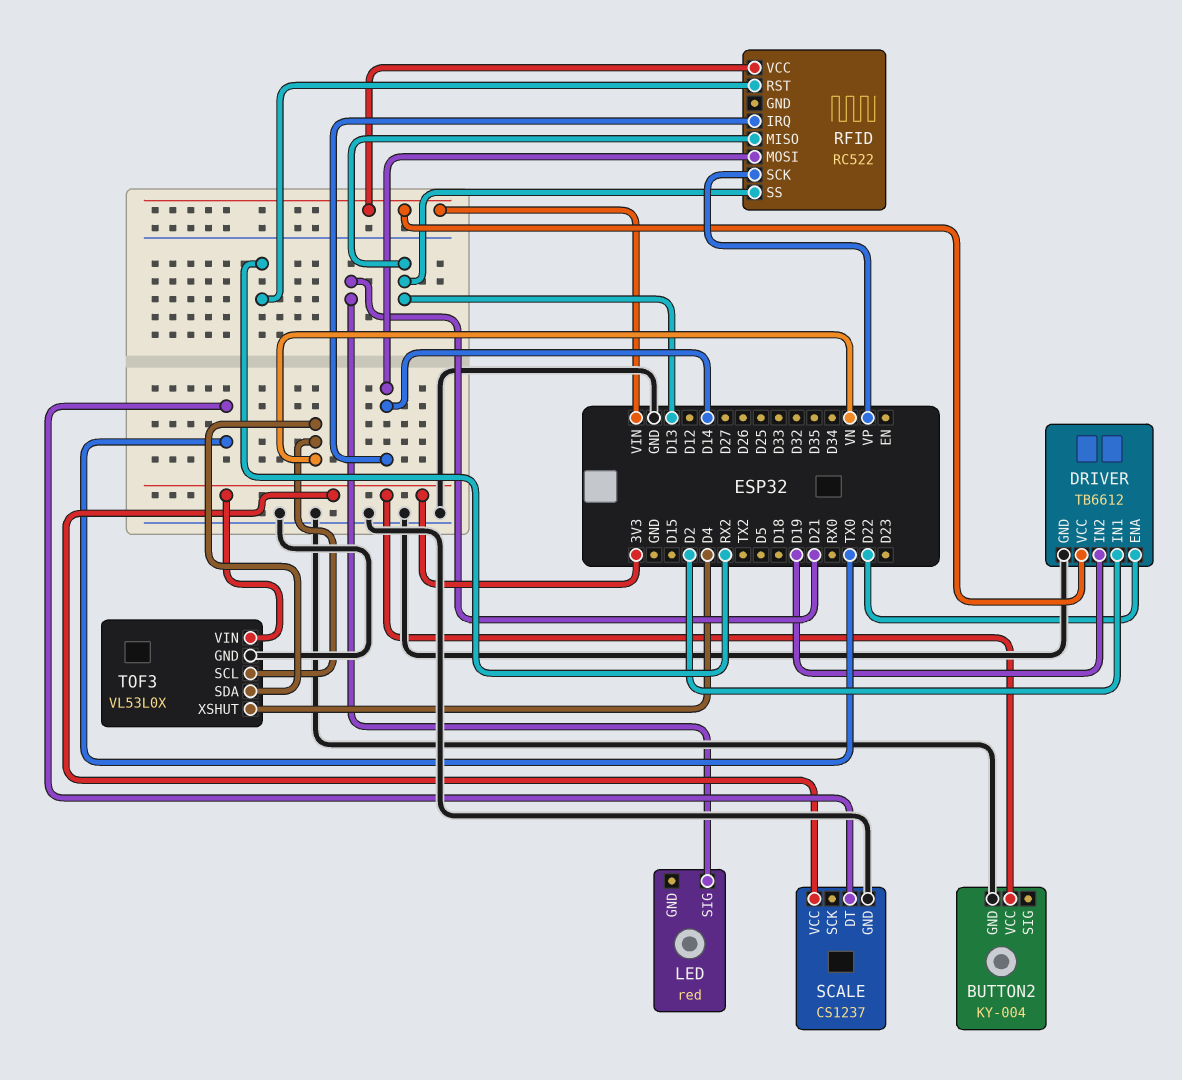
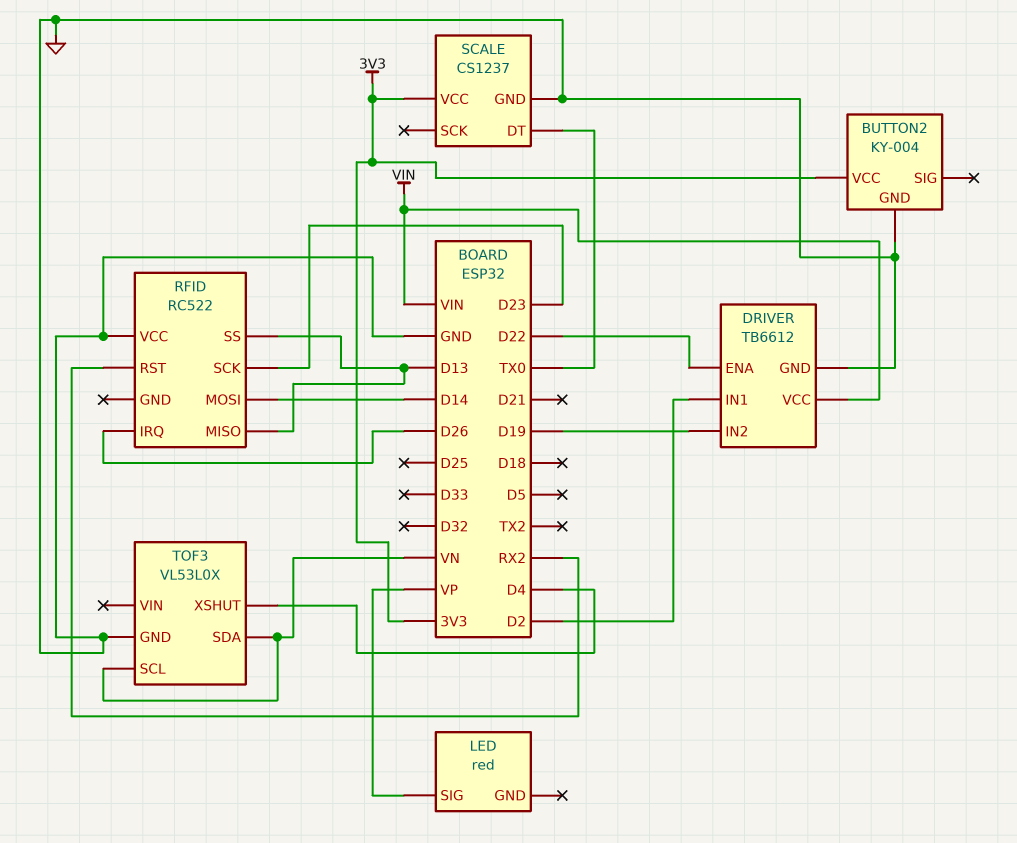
LED pin SIG: D21 -> VP
RFID pin IRQ: D14 -> D26
RFID pin SCK: VP -> D23
RFID pin VCC: VIN -> GND
TOF3 pin VIN: 3V3 -> none

